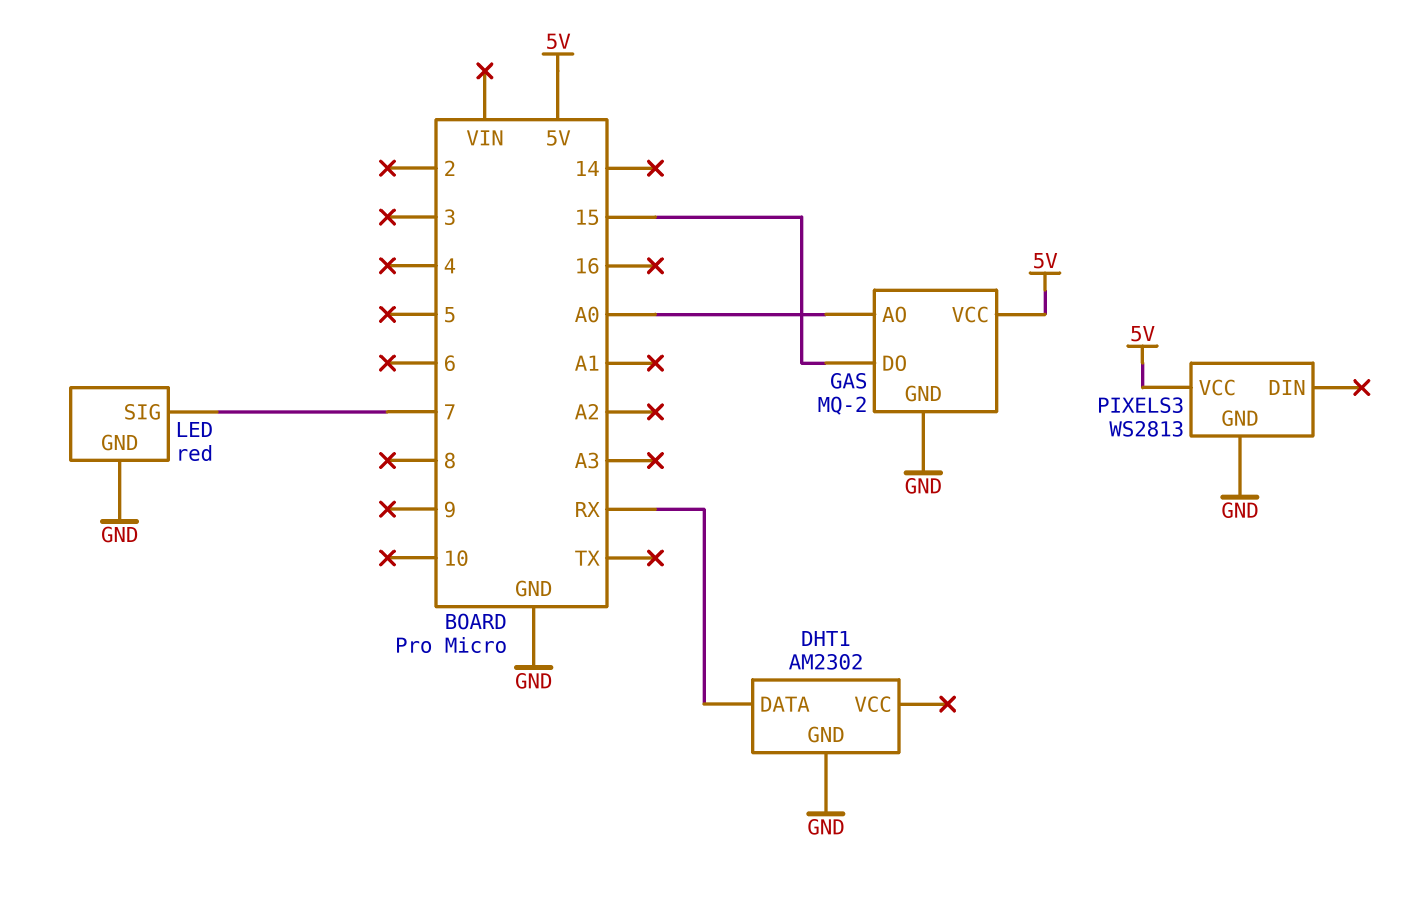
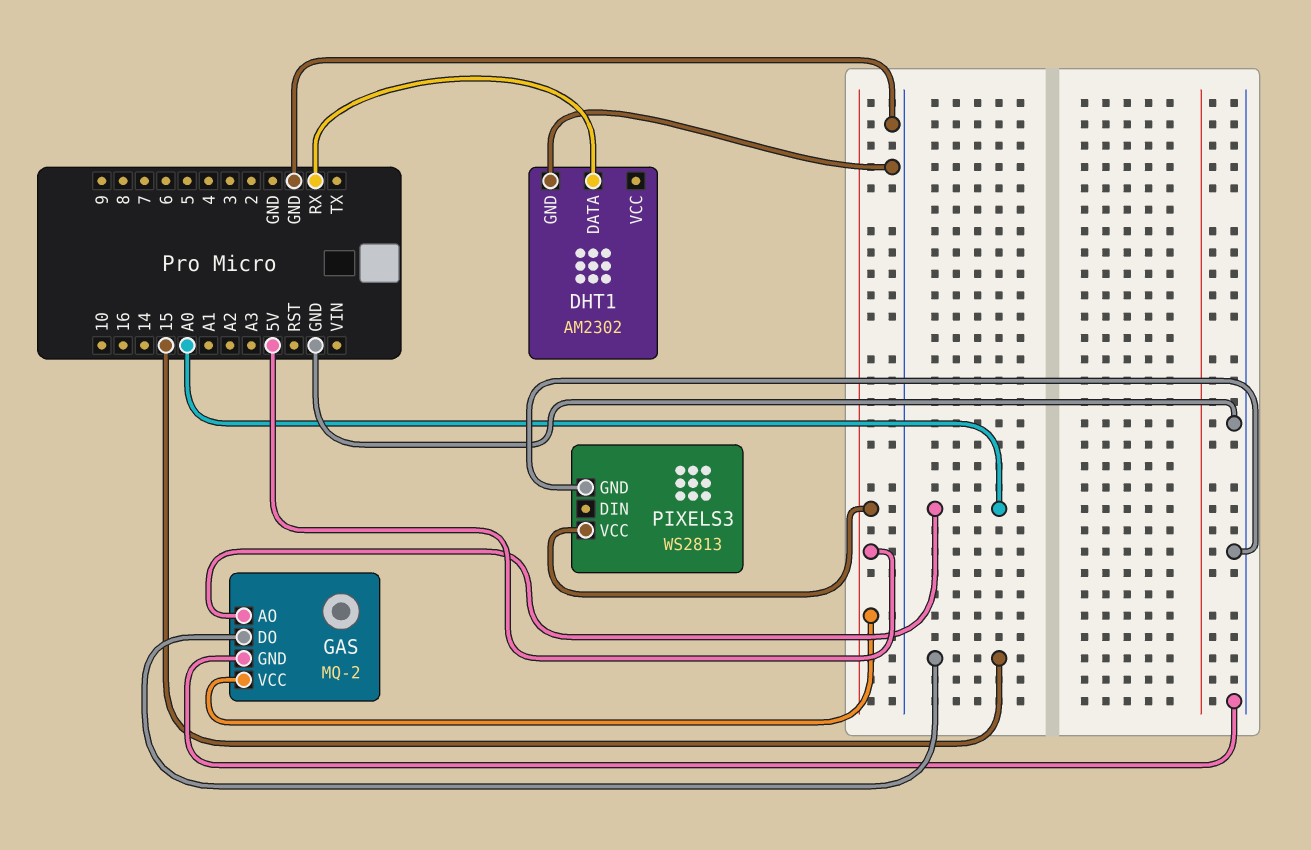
LED: red -> none
LED pin GND: GND -> none
LED pin SIG: 7 -> none

